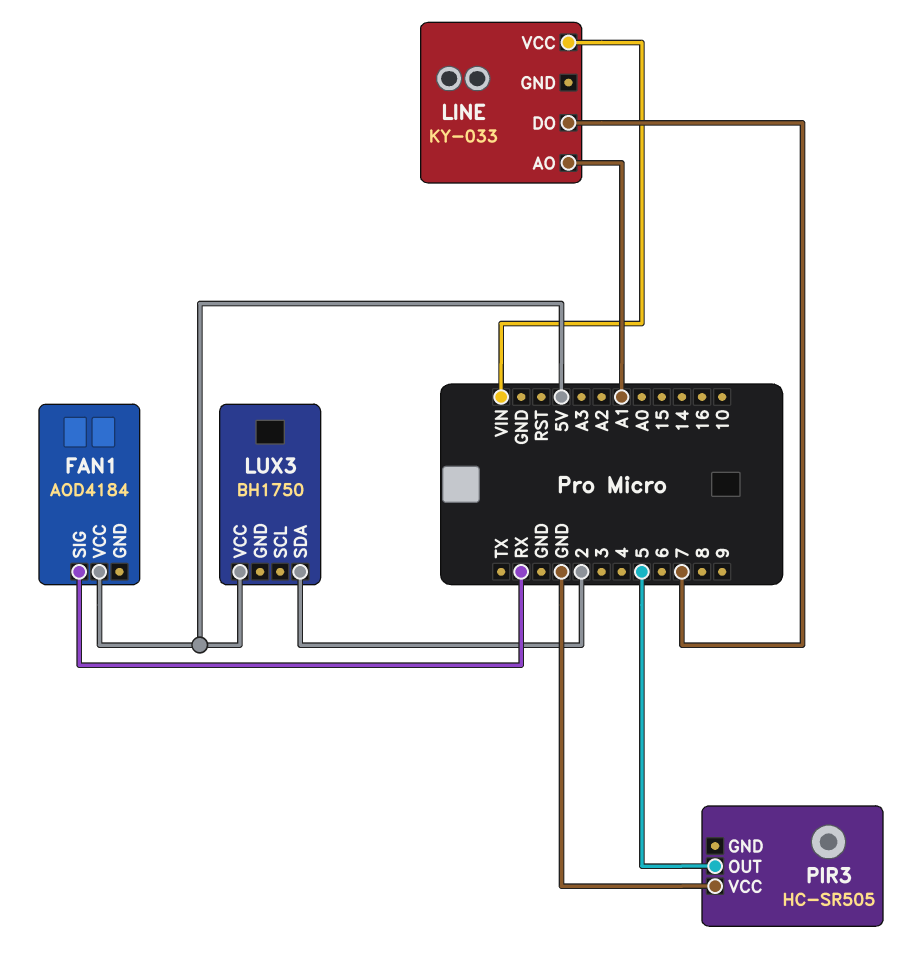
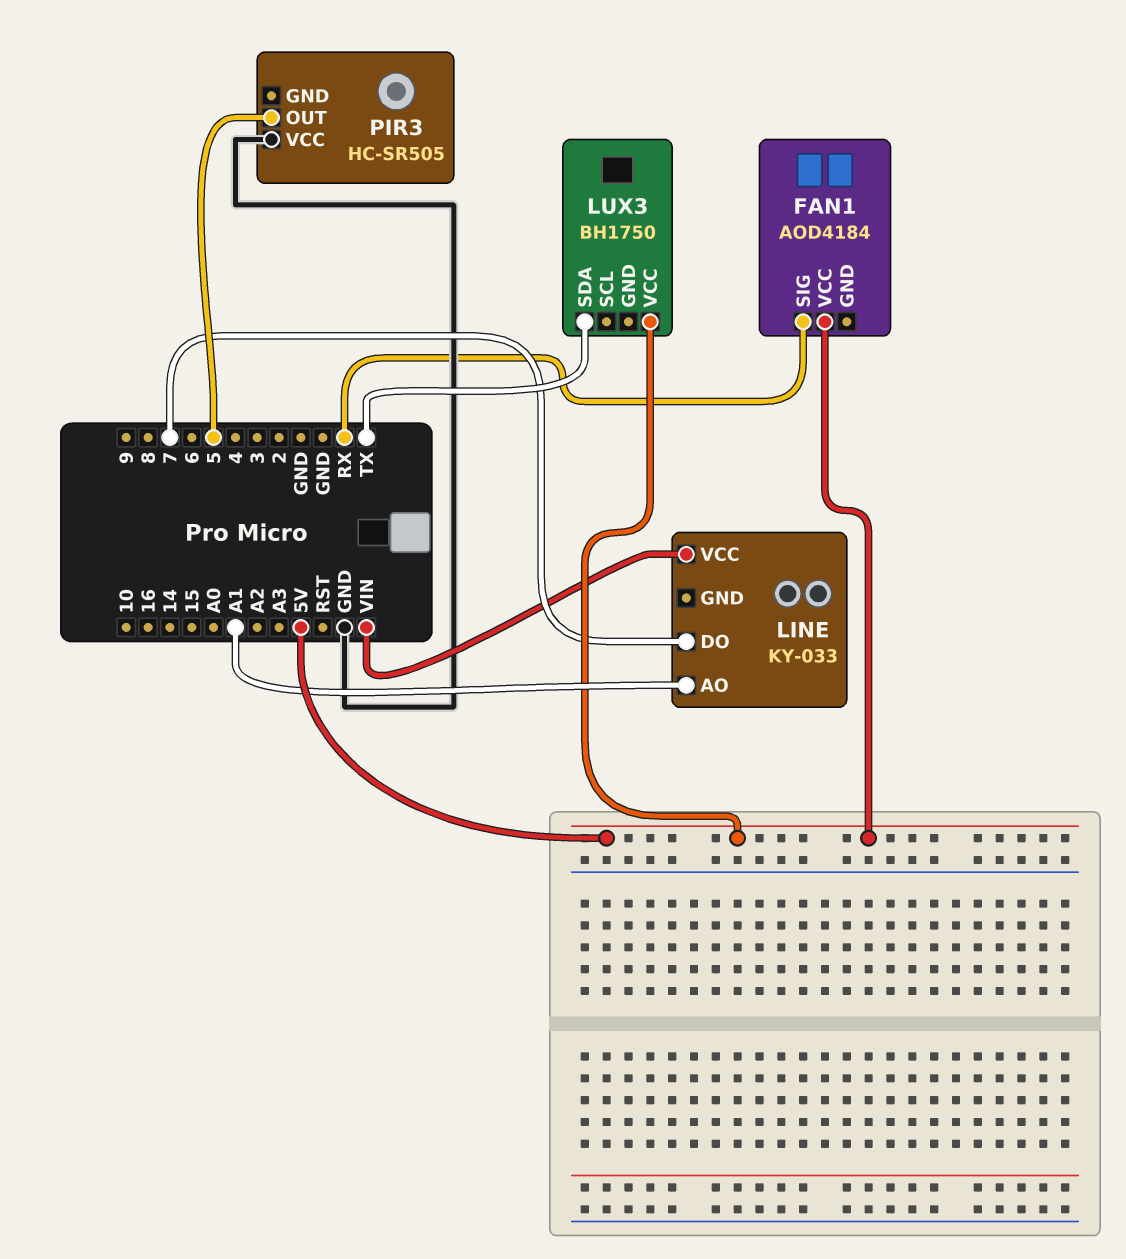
LUX3 pin SDA: 2 -> TX

